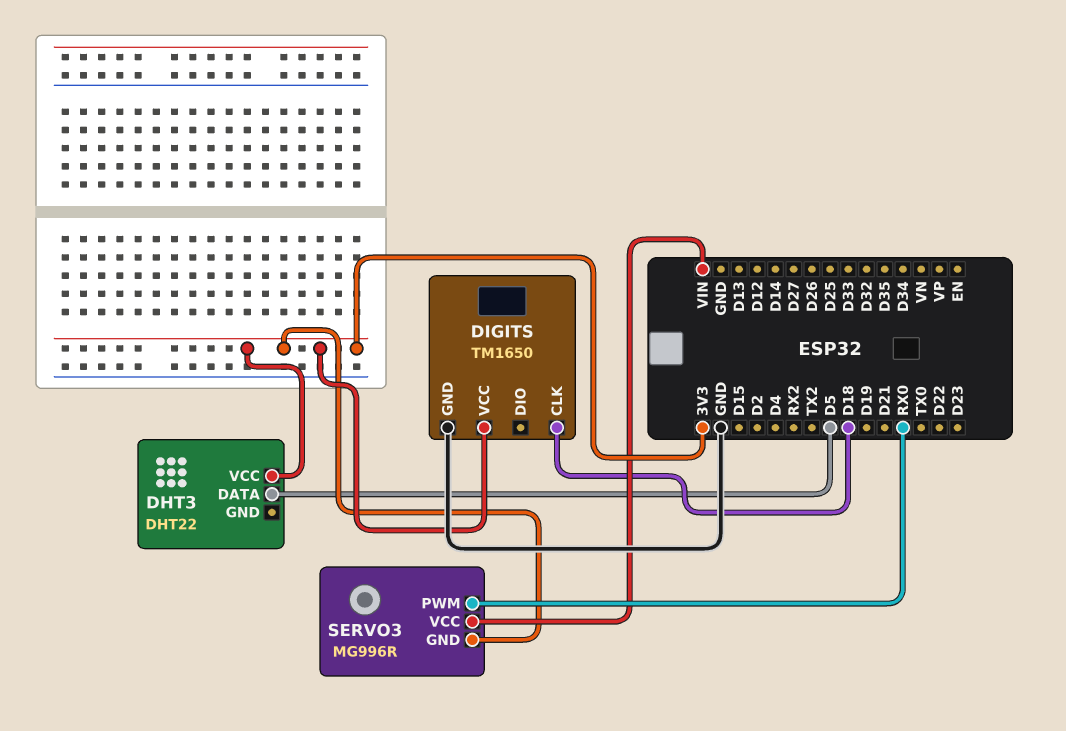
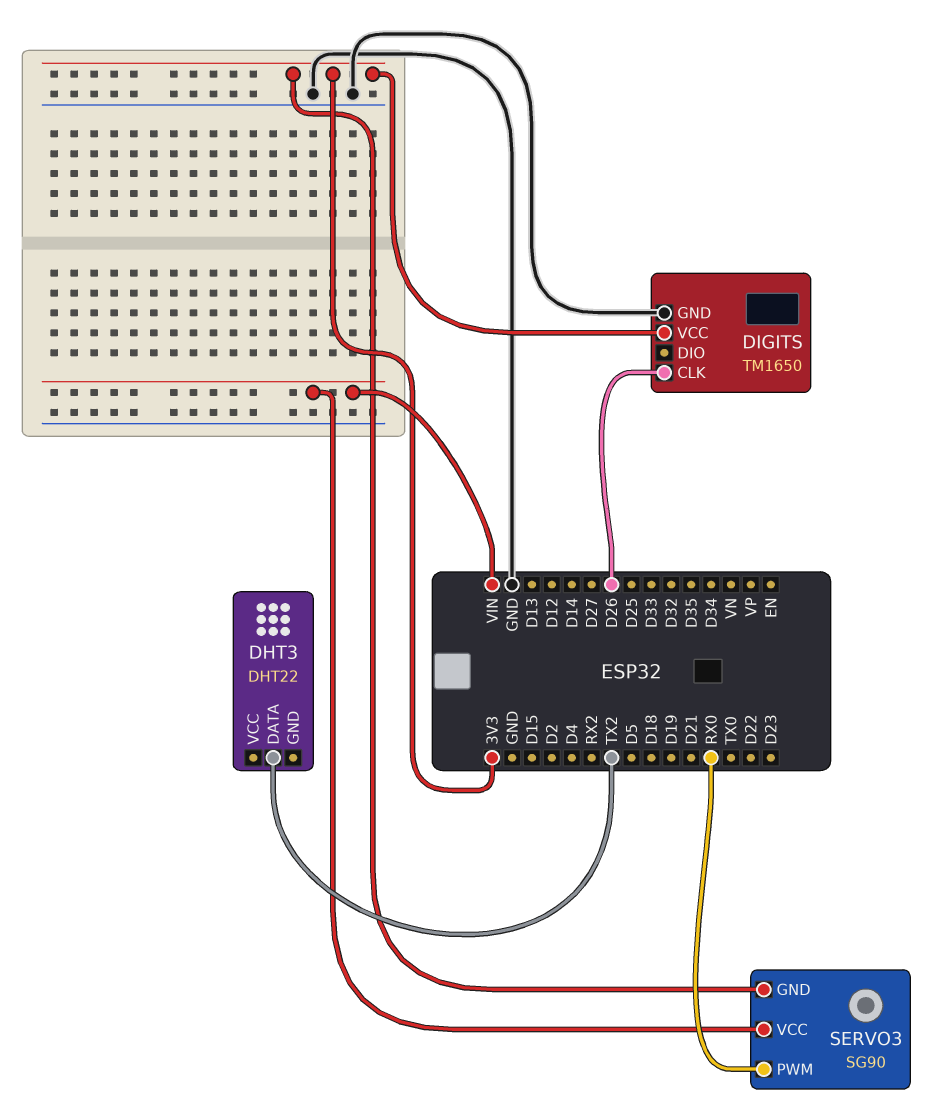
DHT3 pin DATA: D5 -> TX2
DHT3 pin VCC: 3V3 -> none
DIGITS pin CLK: D18 -> D26
SERVO3: MG996R -> SG90

